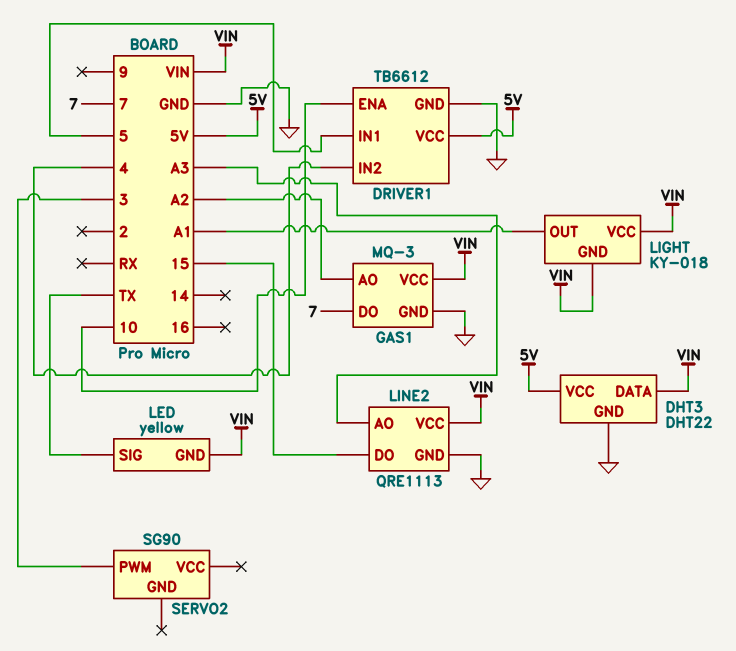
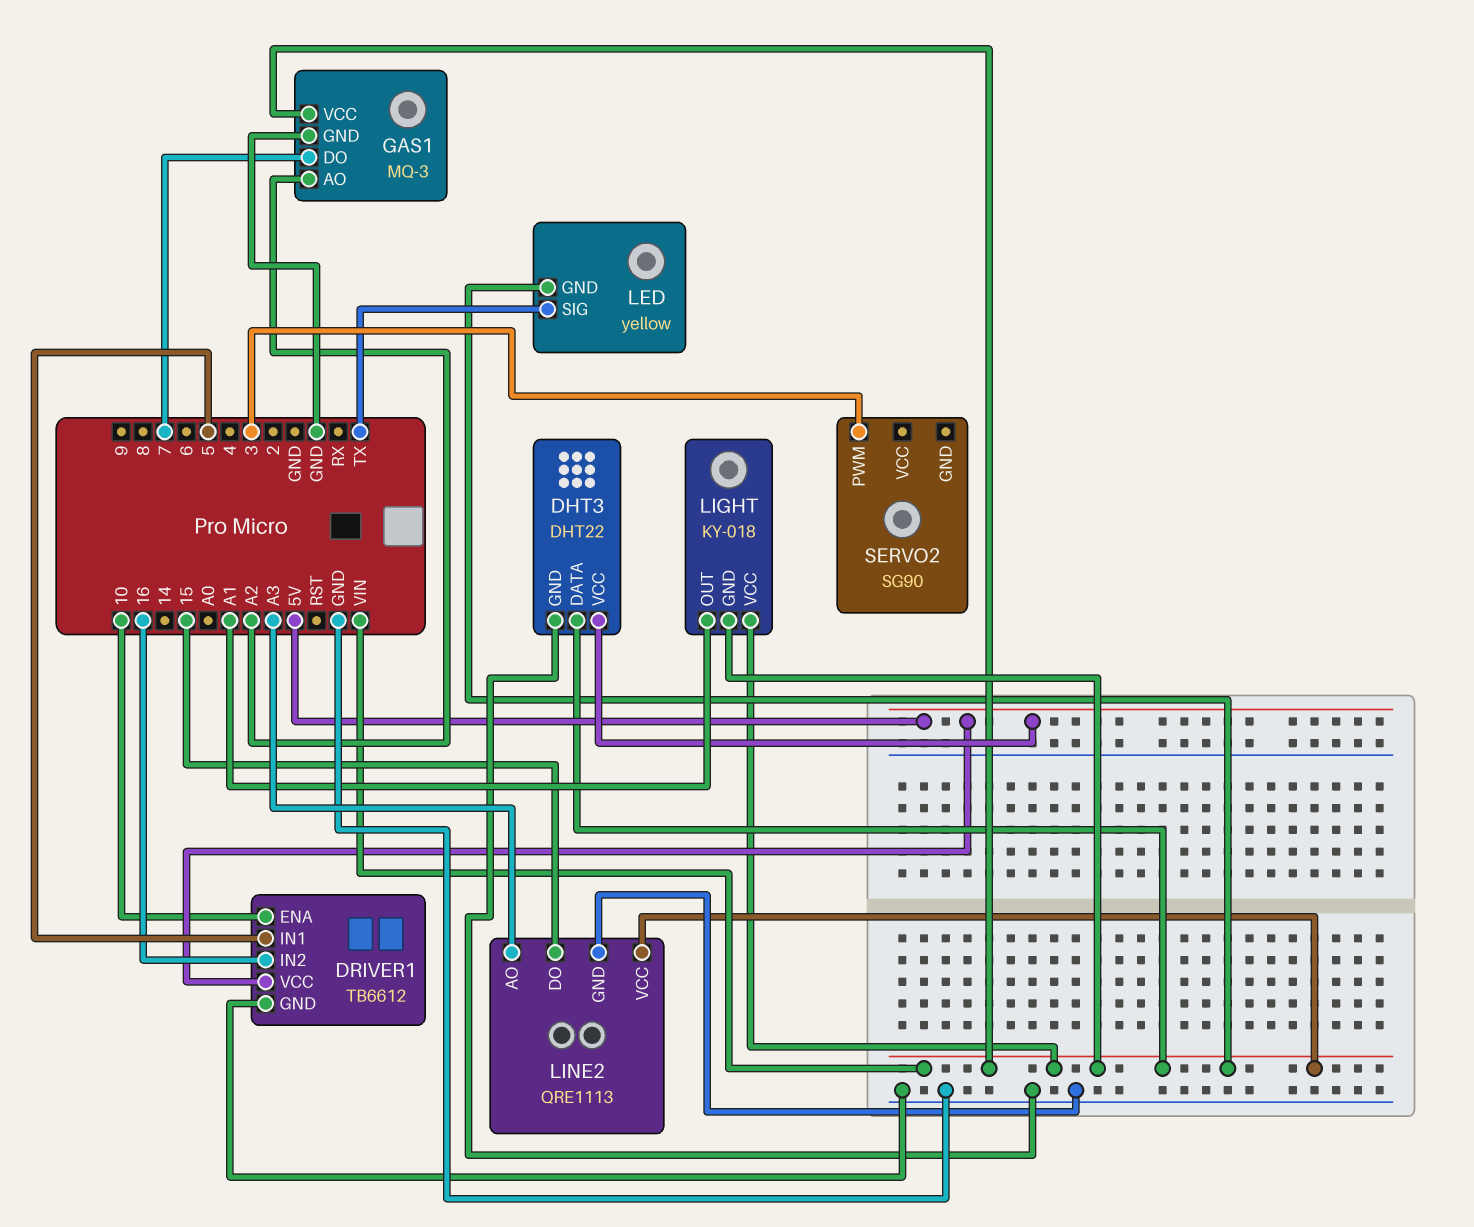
DRIVER1 pin IN2: 4 -> 16

